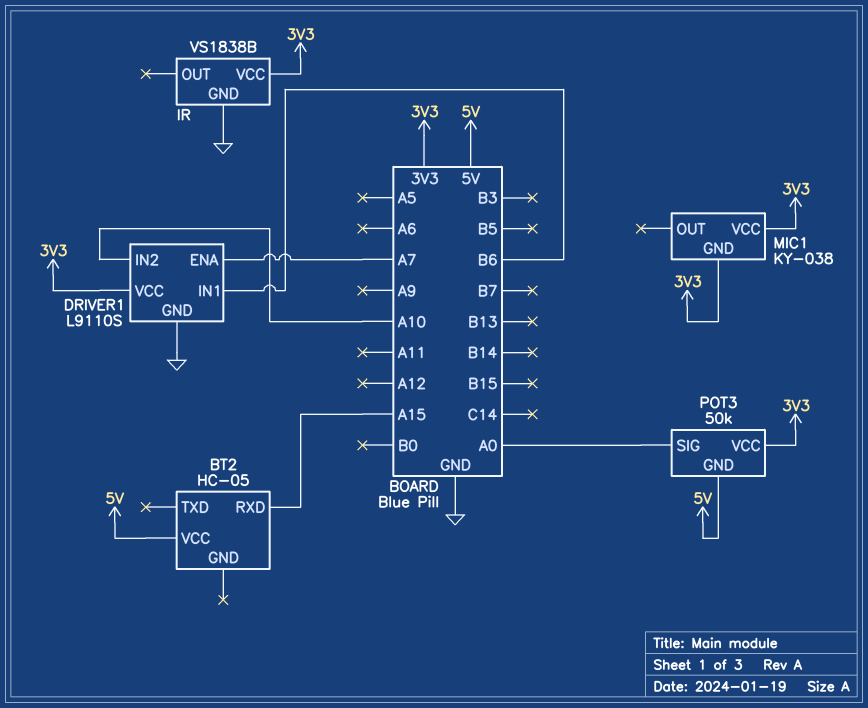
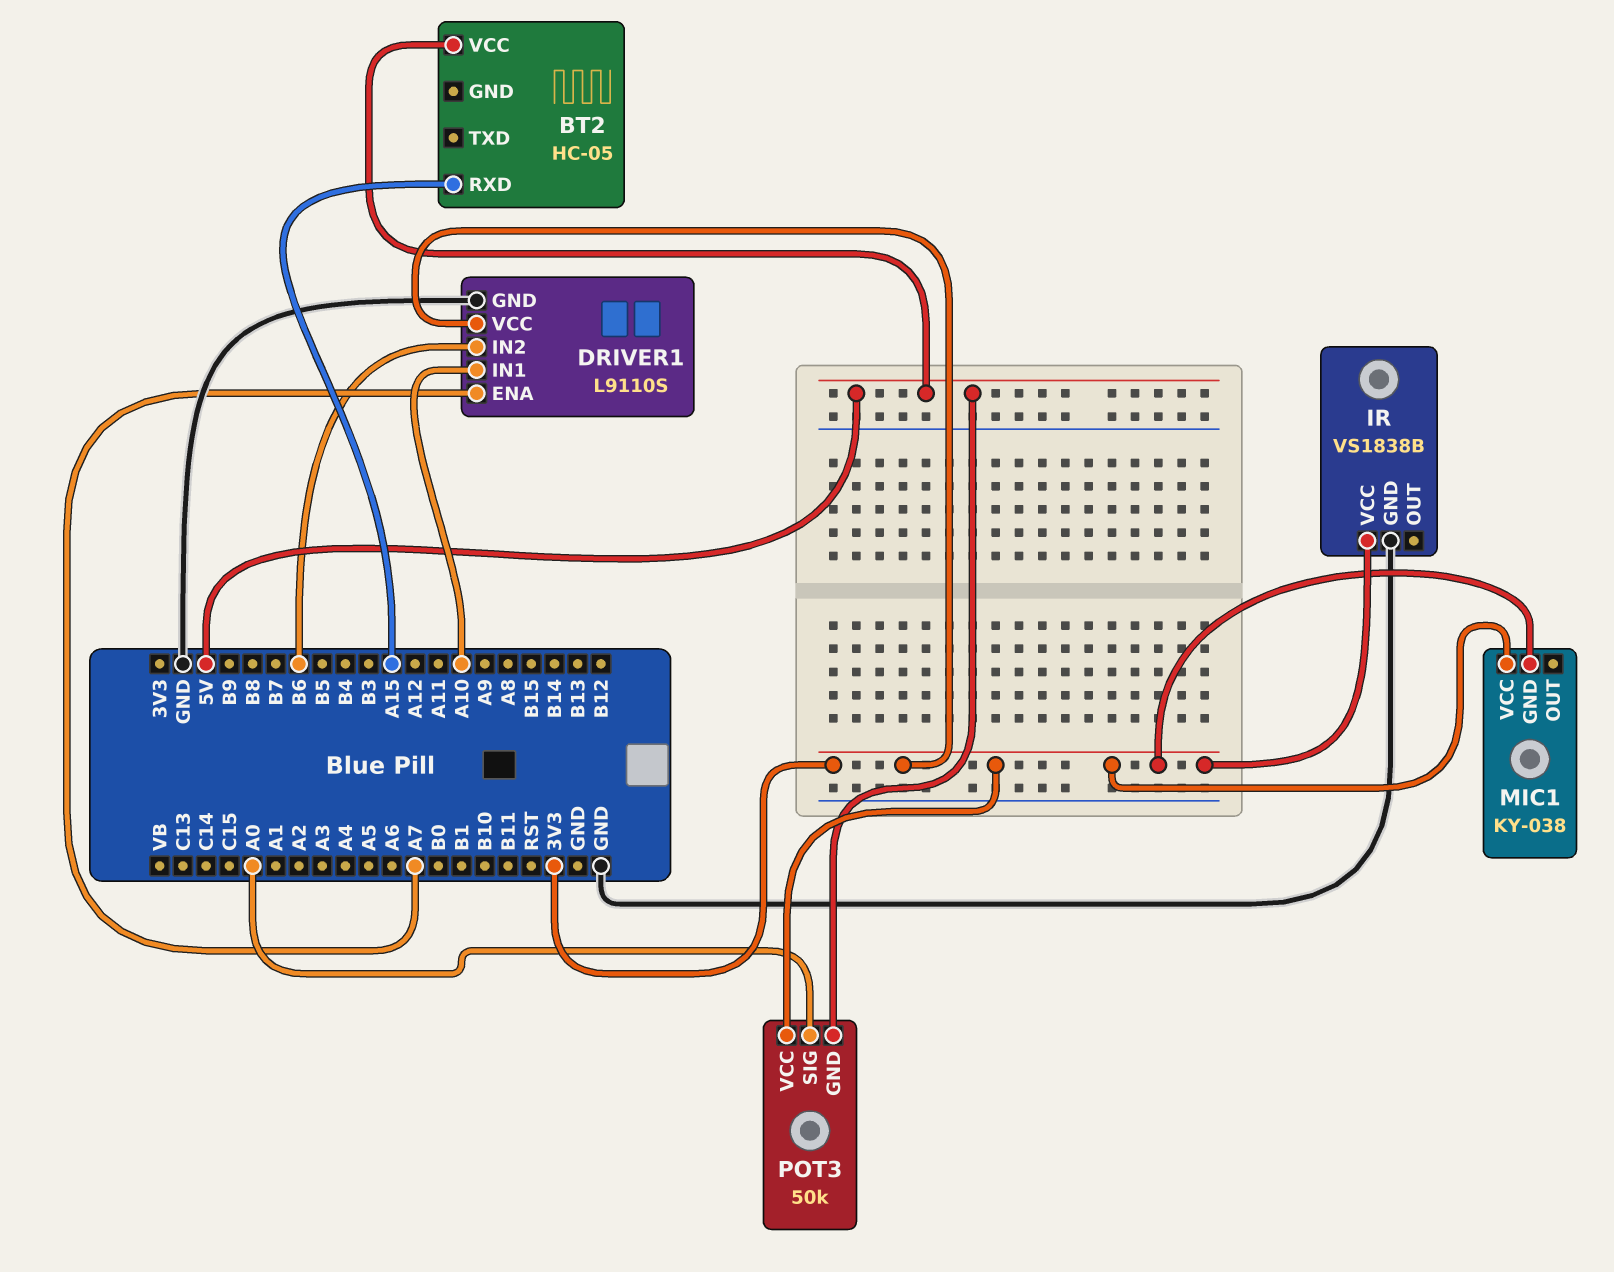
DRIVER1 pin IN1: B6 -> A10
DRIVER1 pin IN2: A10 -> B6

